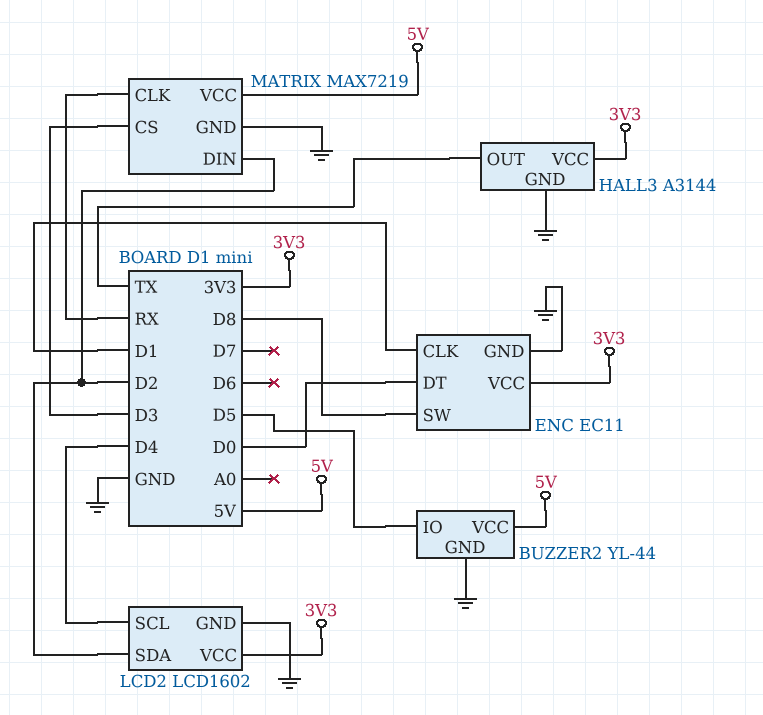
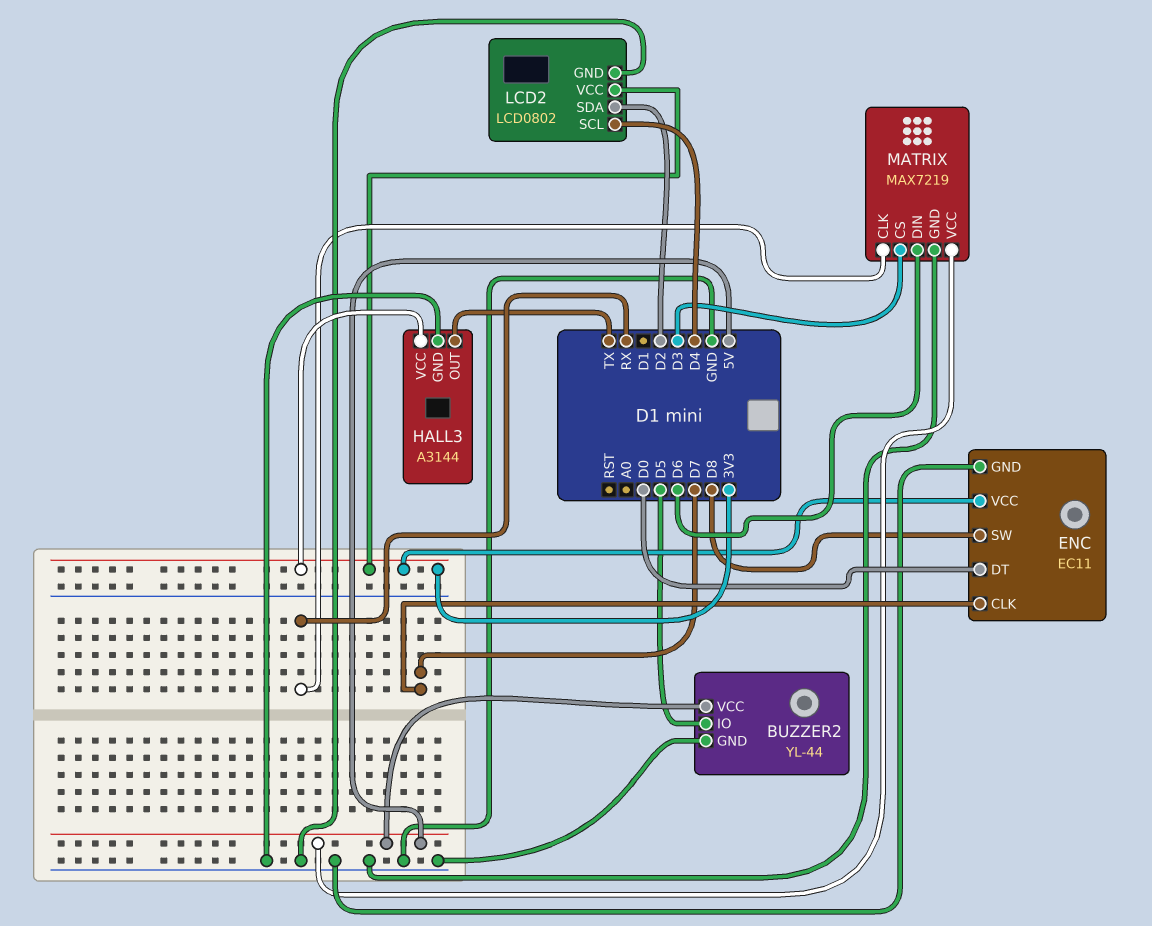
ENC pin CLK: D1 -> D7
LCD2: LCD1602 -> LCD0802
MATRIX pin DIN: D2 -> D6

